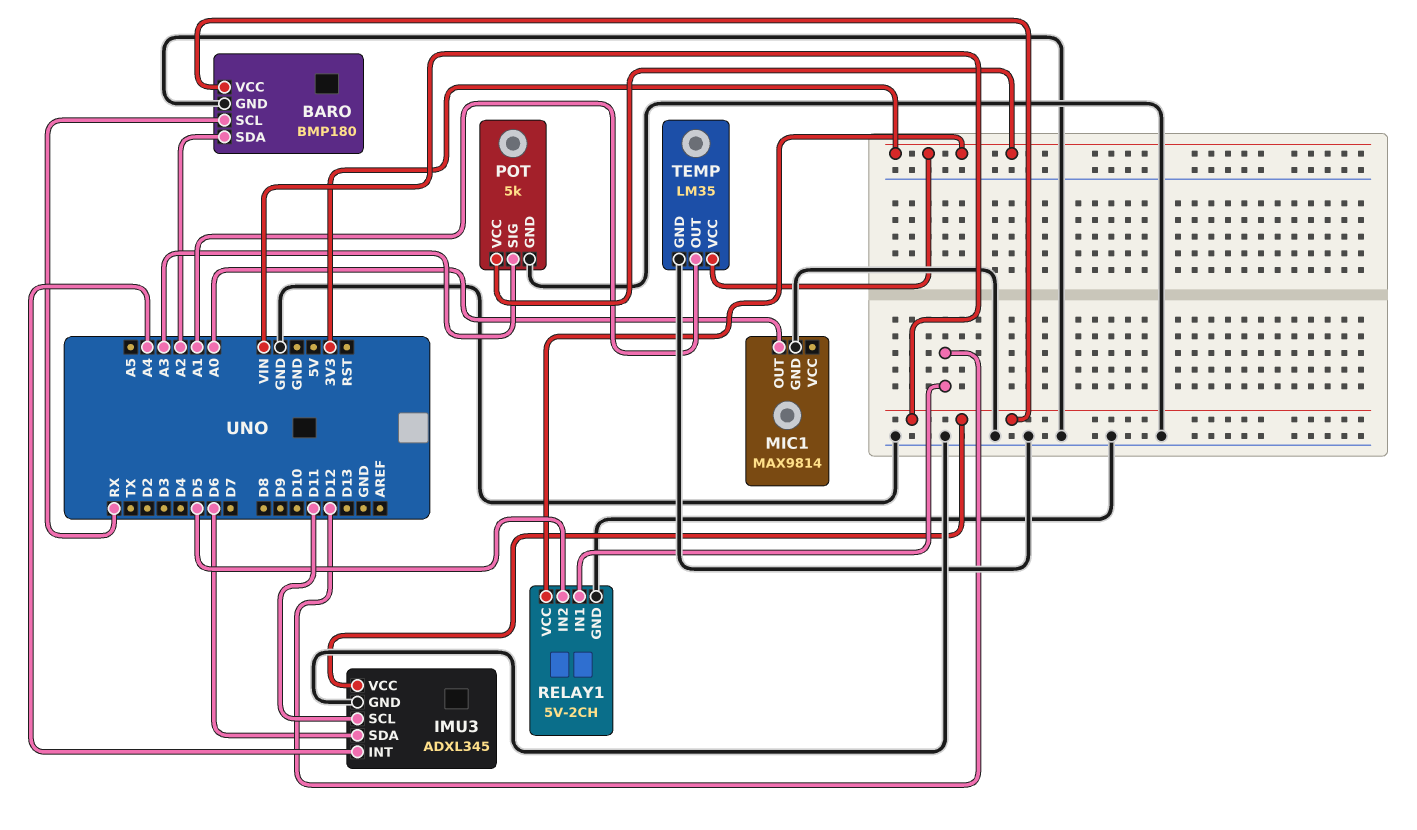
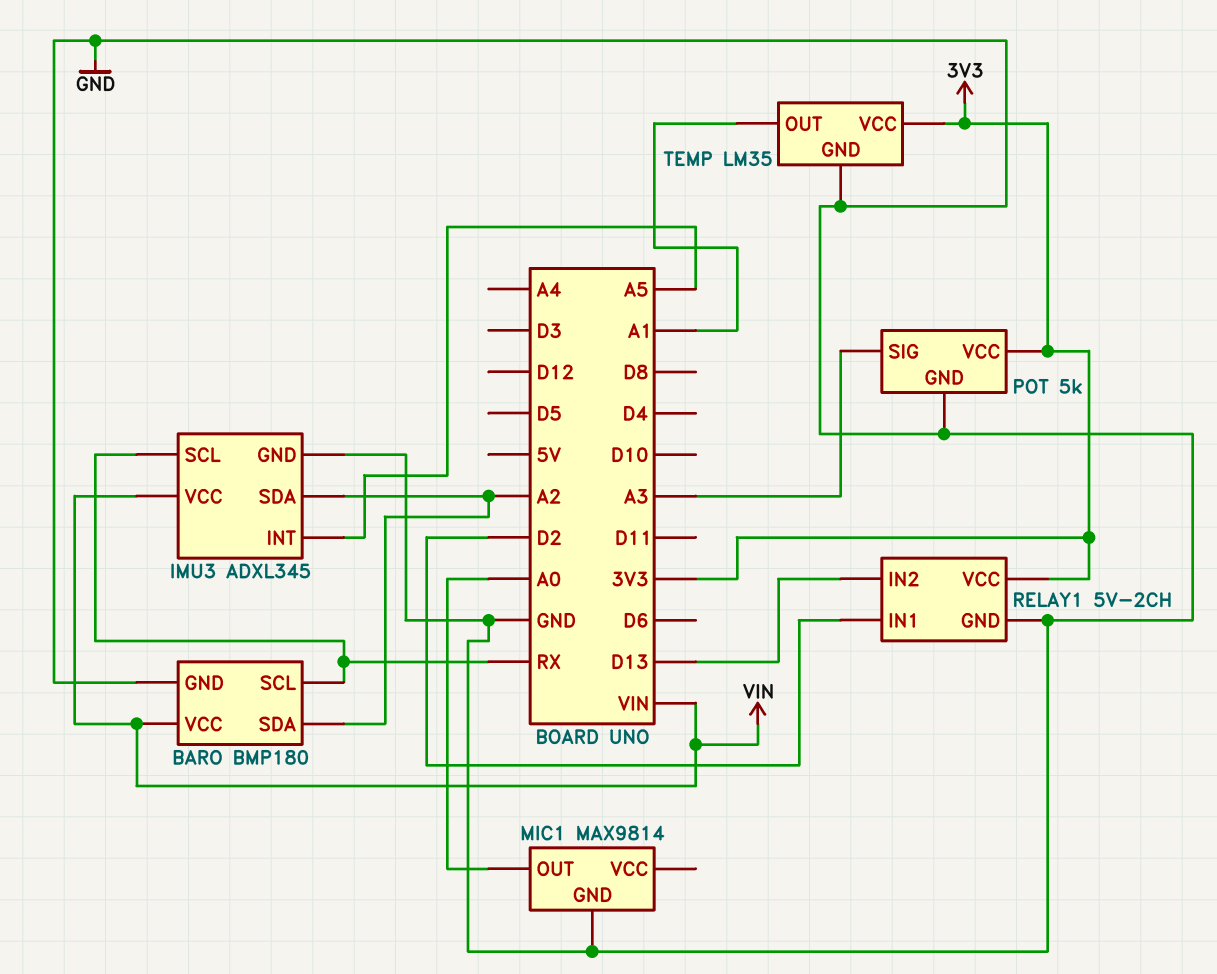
IMU3 pin INT: A4 -> A5
IMU3 pin SCL: D11 -> RX
IMU3 pin SDA: D6 -> A2
RELAY1 pin IN1: D12 -> D2
RELAY1 pin IN2: D5 -> D13

